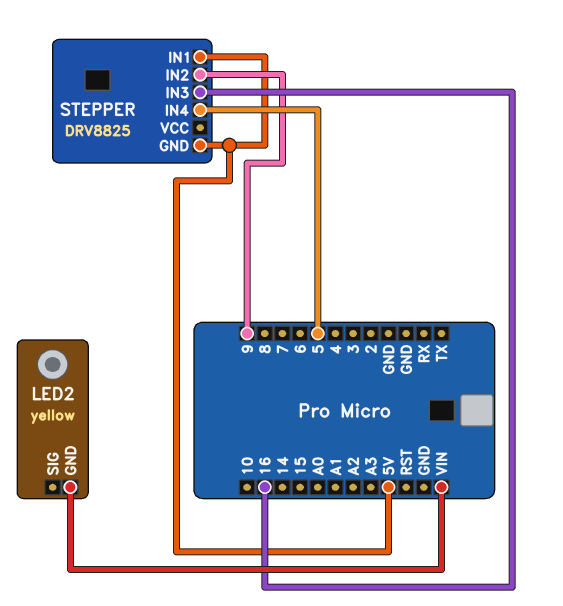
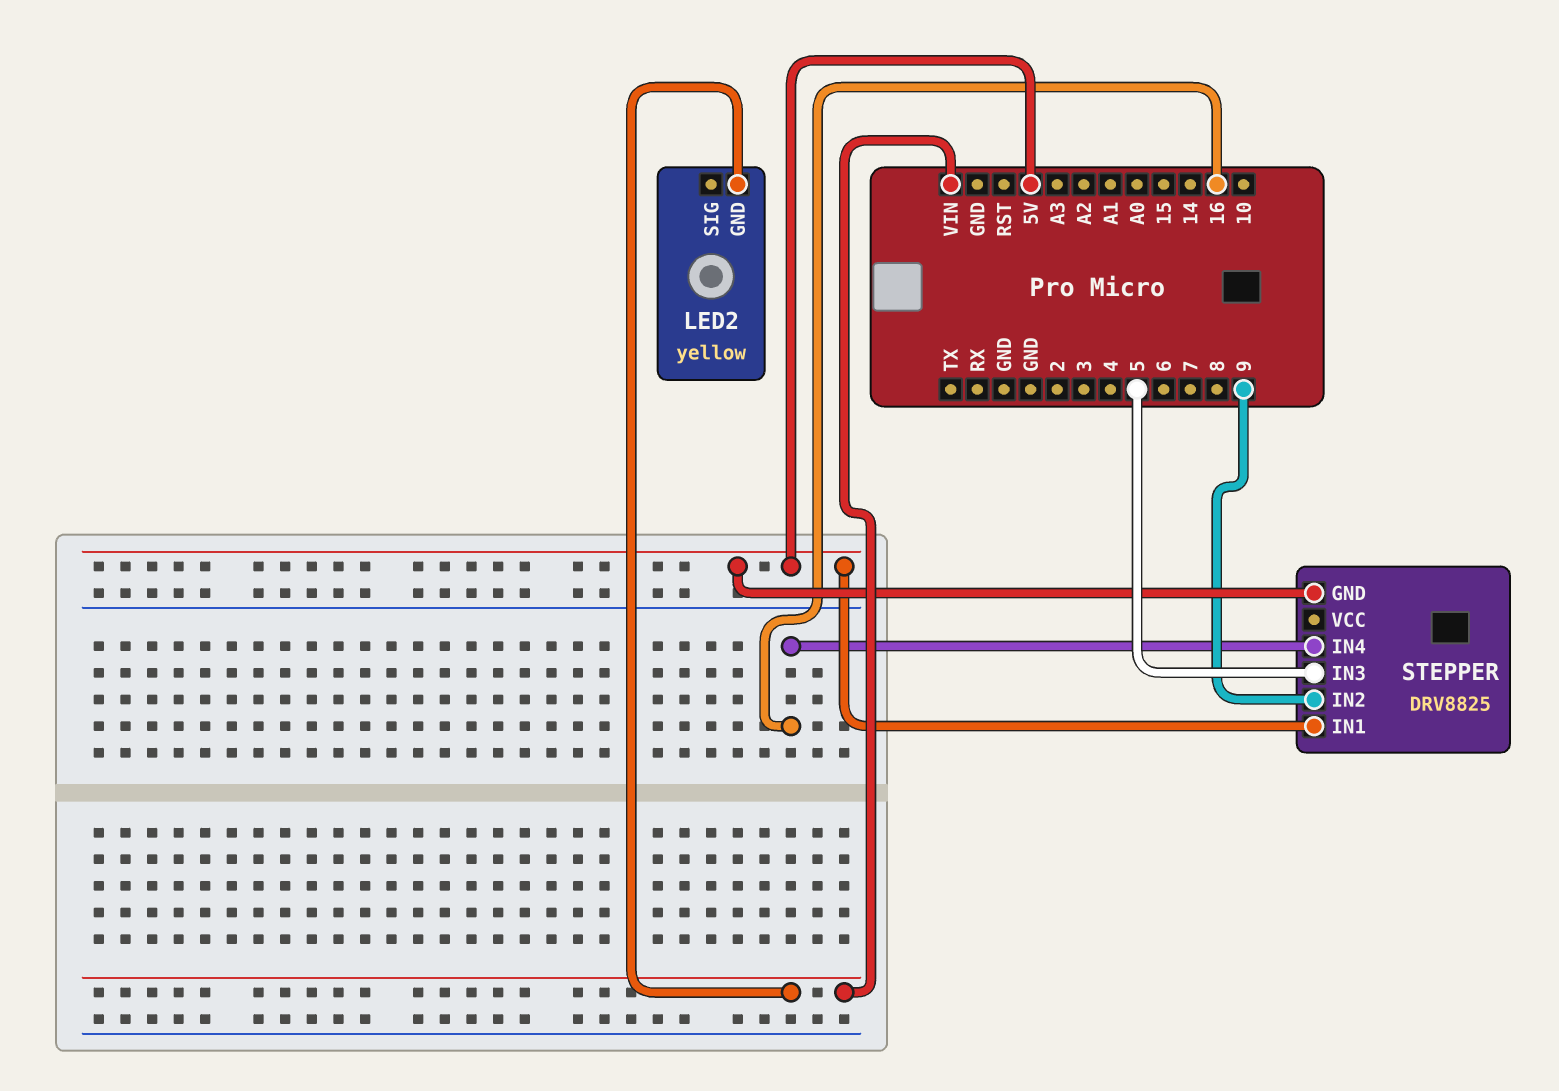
STEPPER pin IN3: 16 -> 5
STEPPER pin IN4: 5 -> 16

